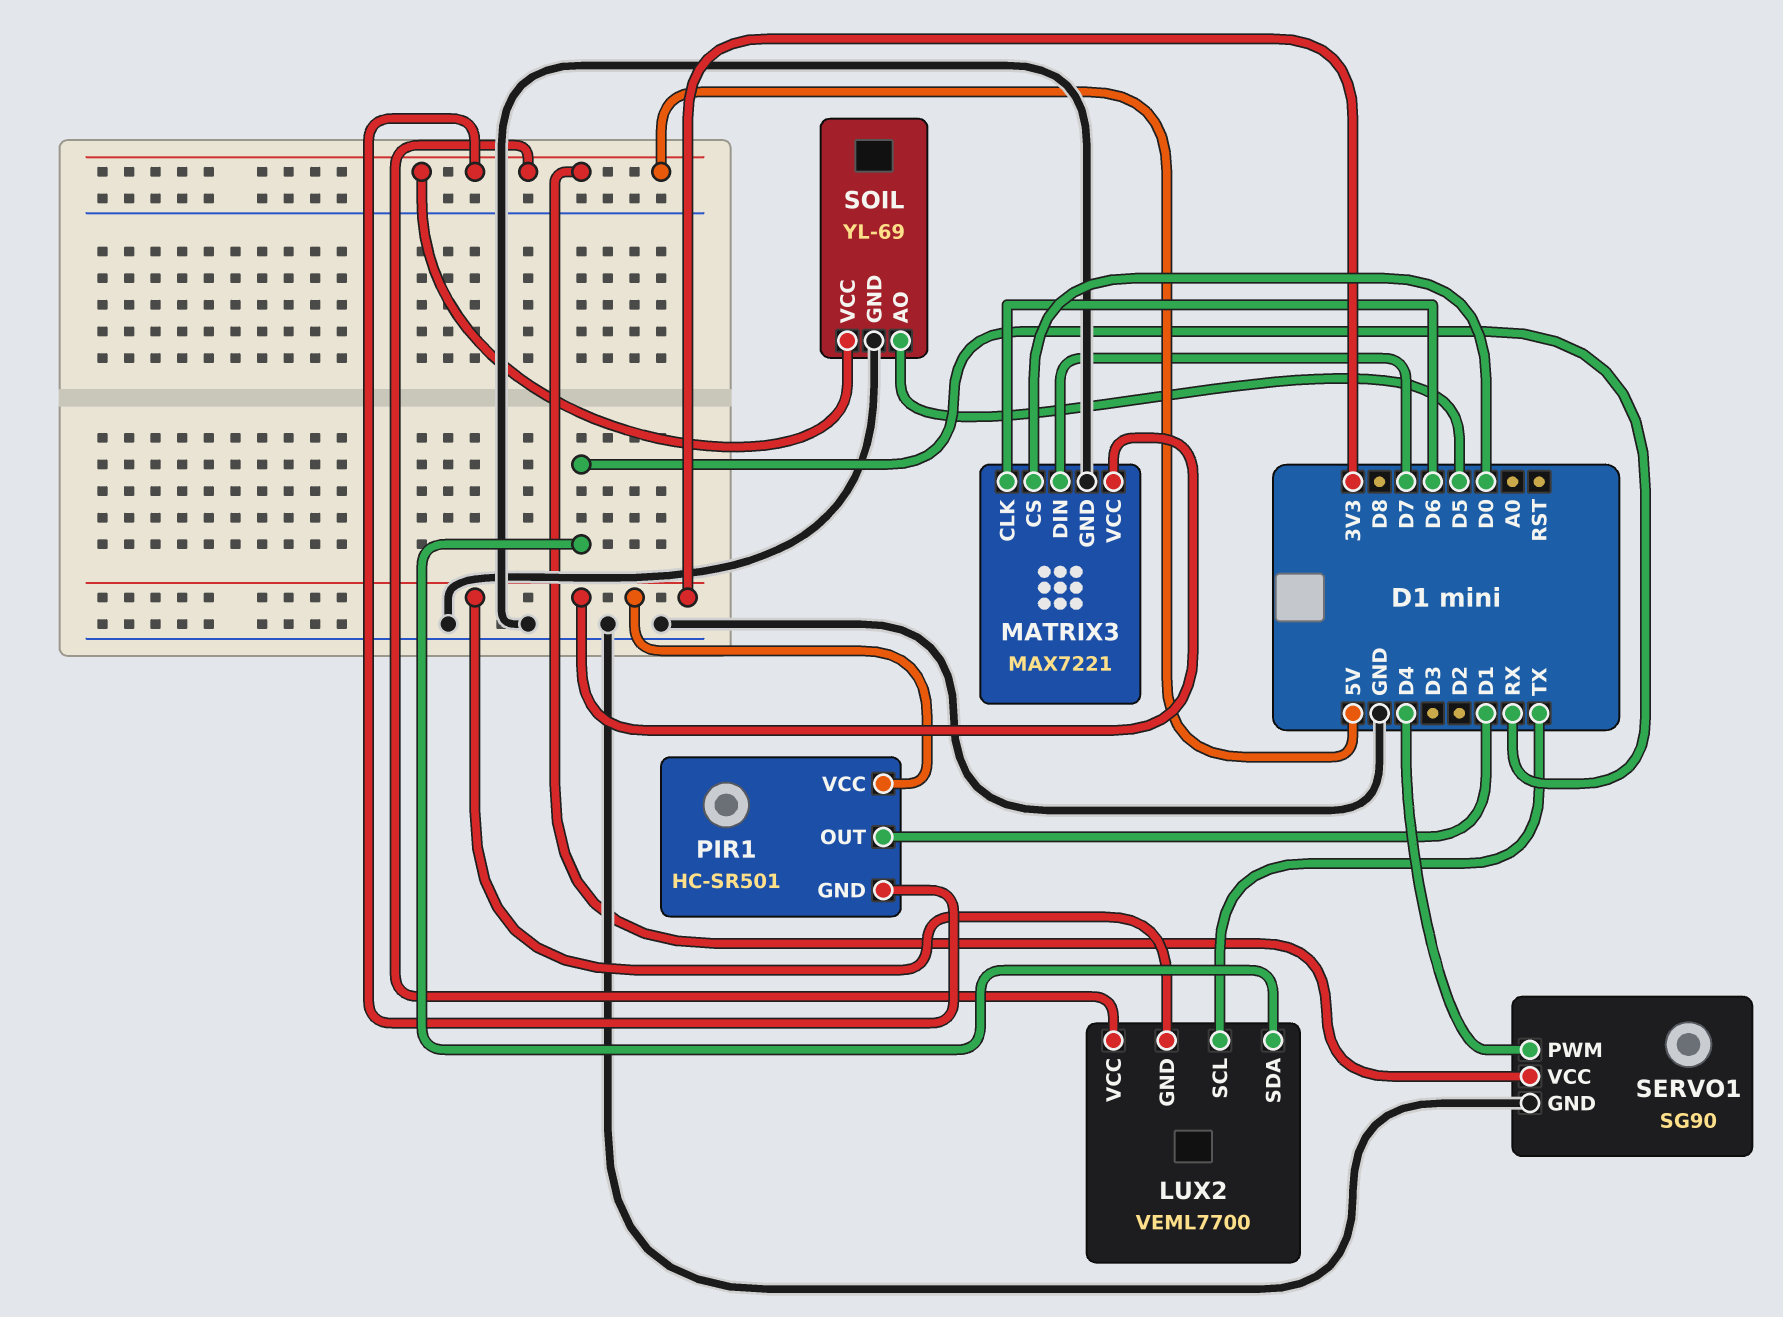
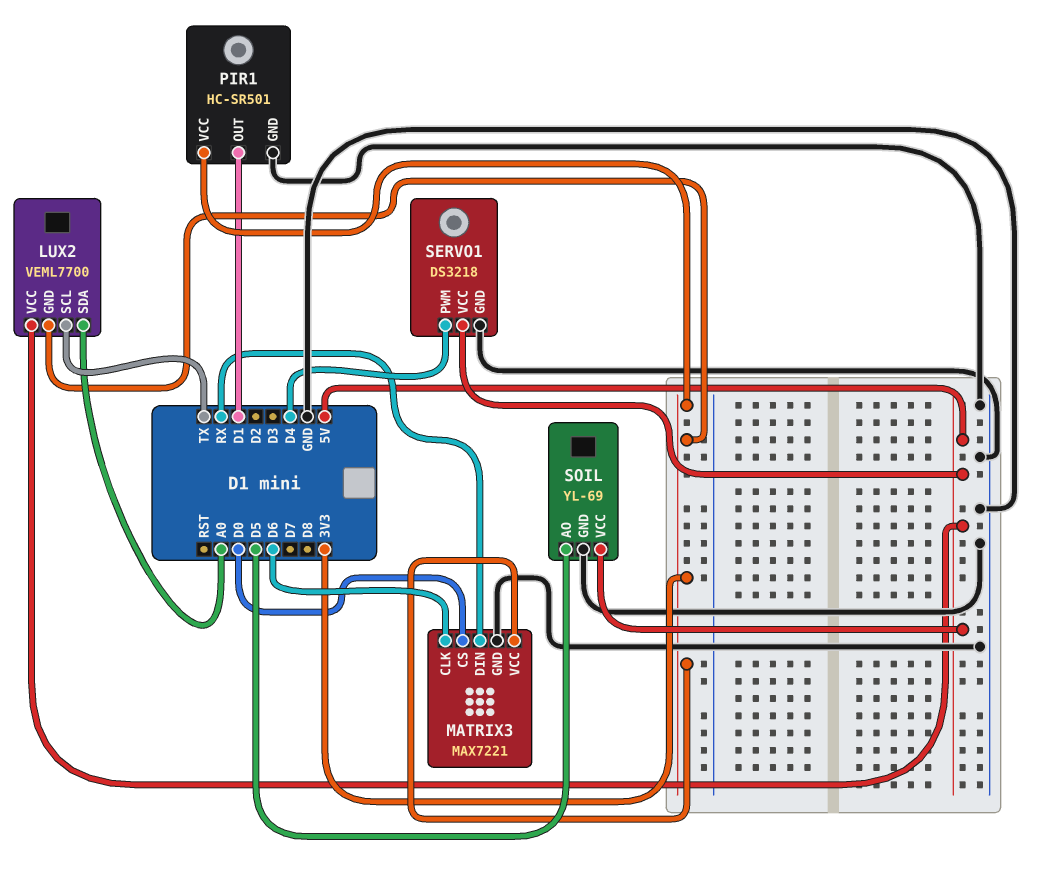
LUX2 pin SDA: RX -> A0
MATRIX3 pin DIN: D7 -> RX
PIR1 pin GND: 5V -> GND
SERVO1: SG90 -> DS3218

